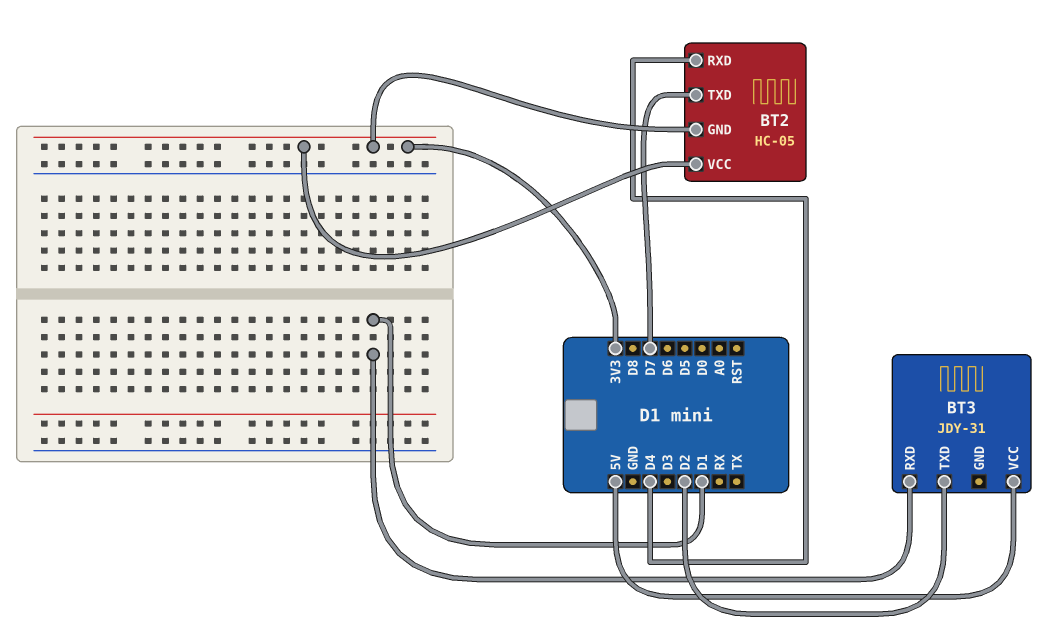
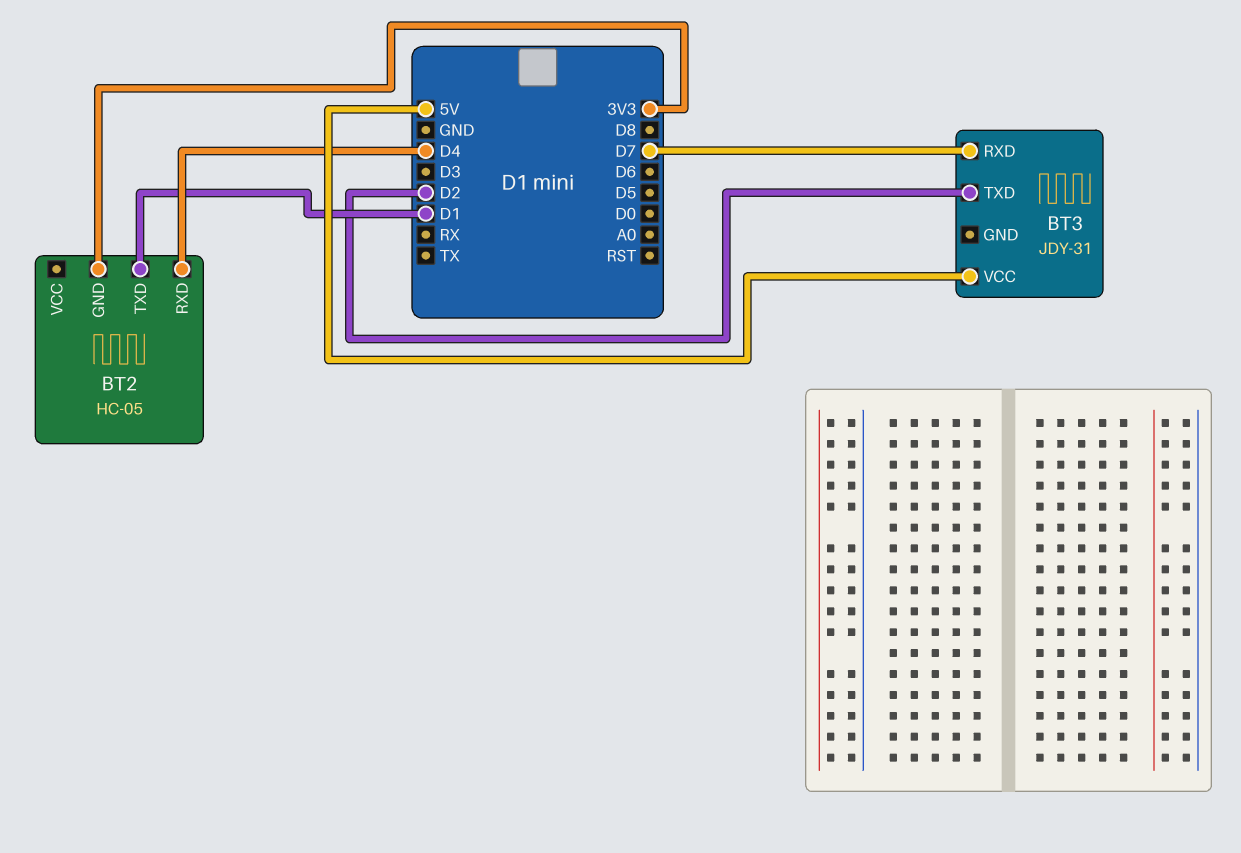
BT2 pin TXD: D7 -> D1
BT2 pin VCC: 3V3 -> none
BT3 pin RXD: D1 -> D7

